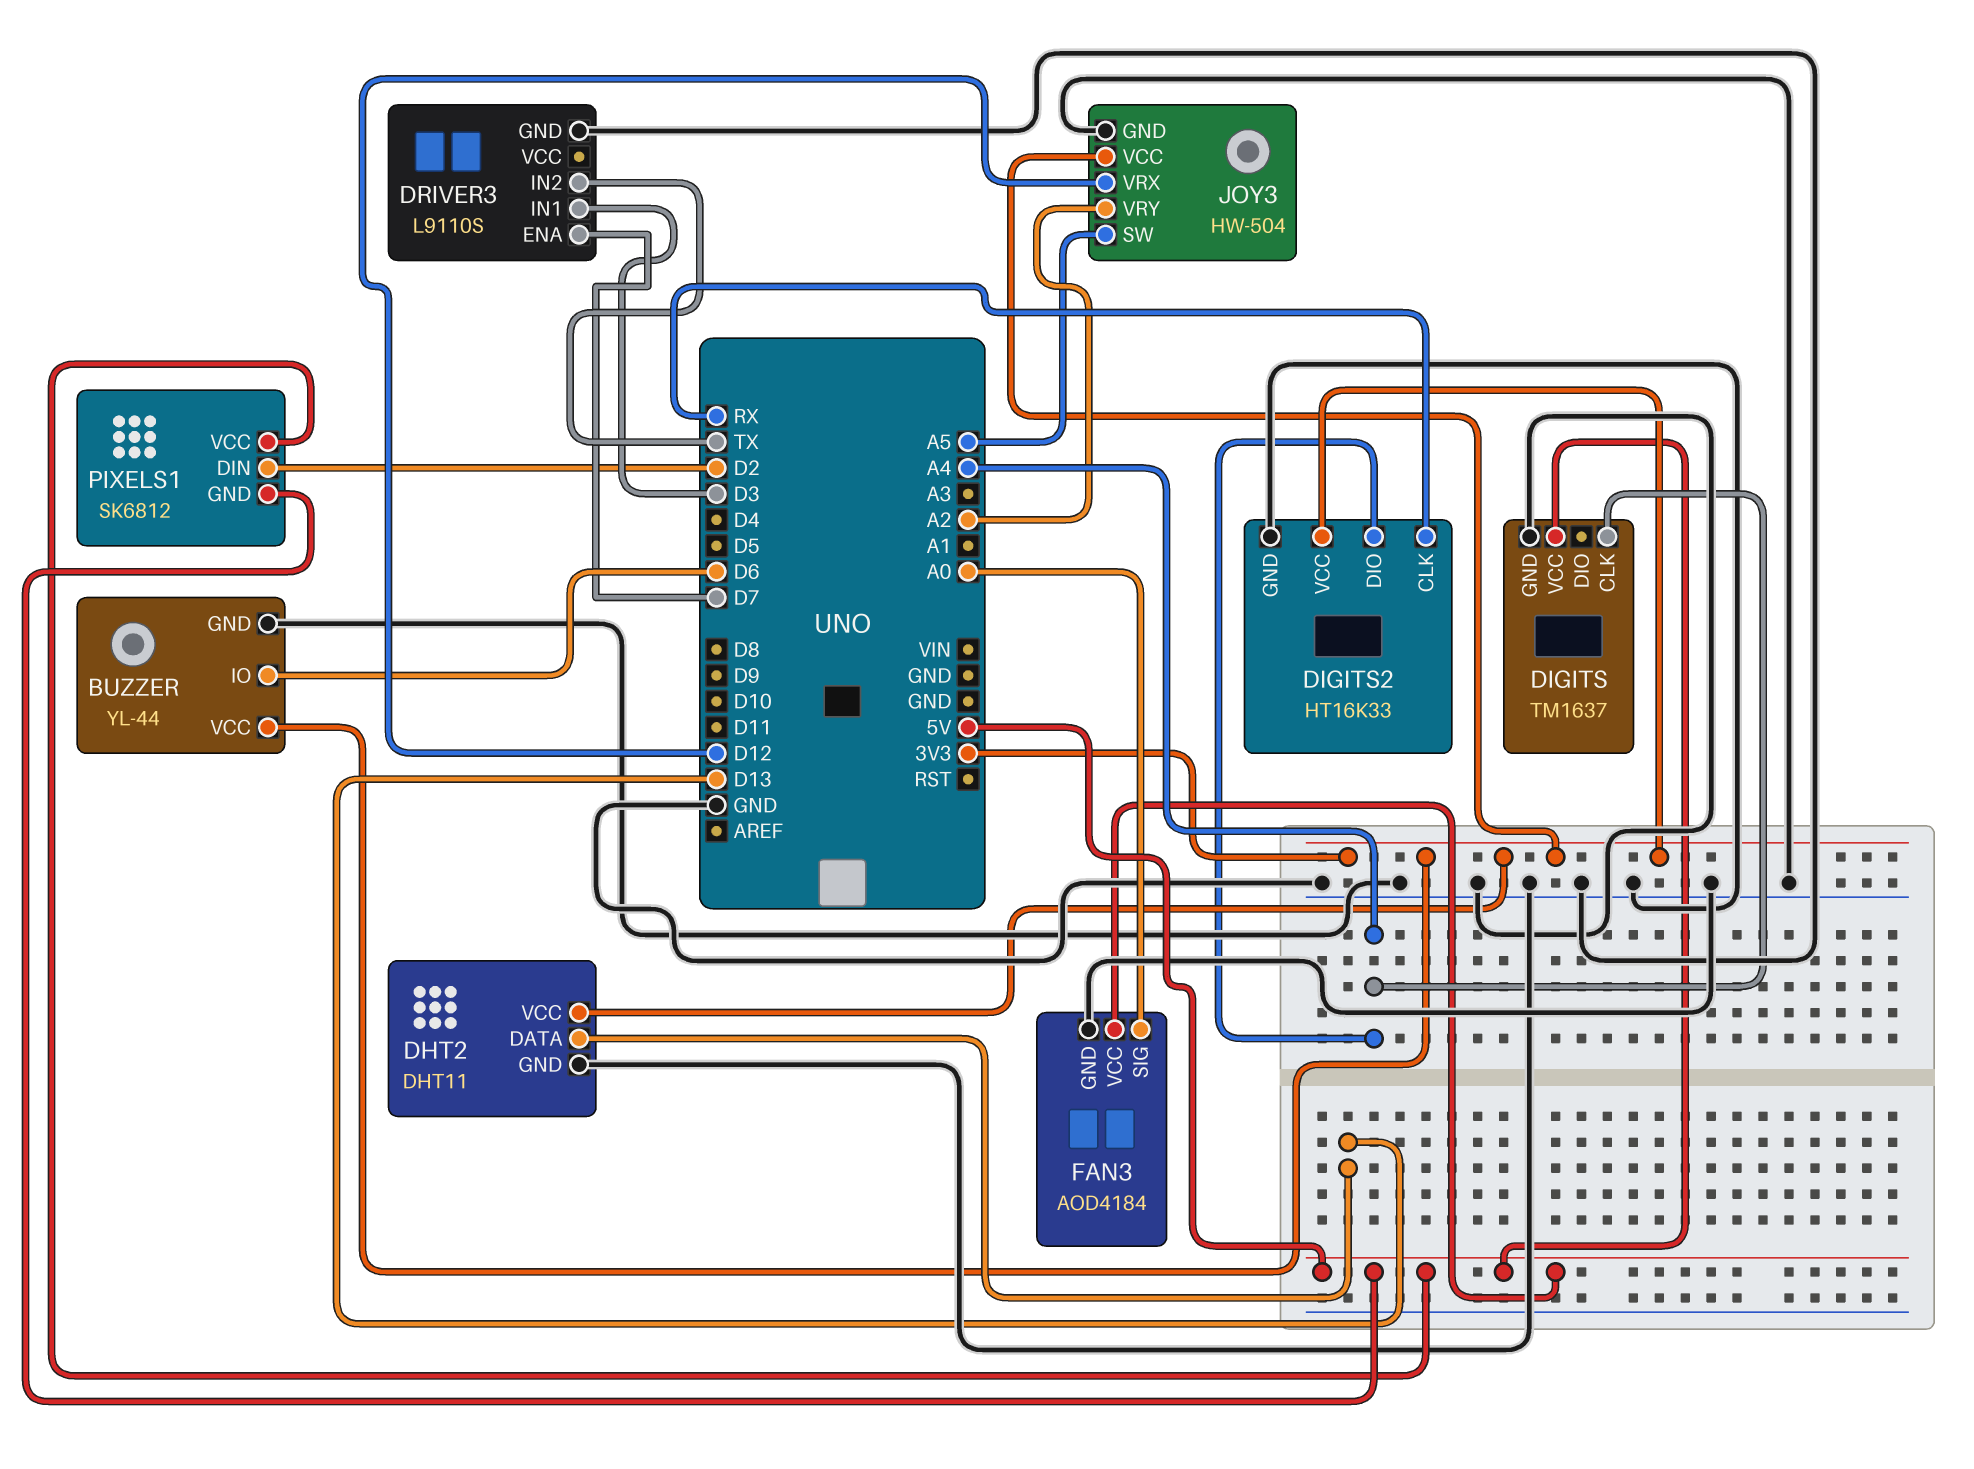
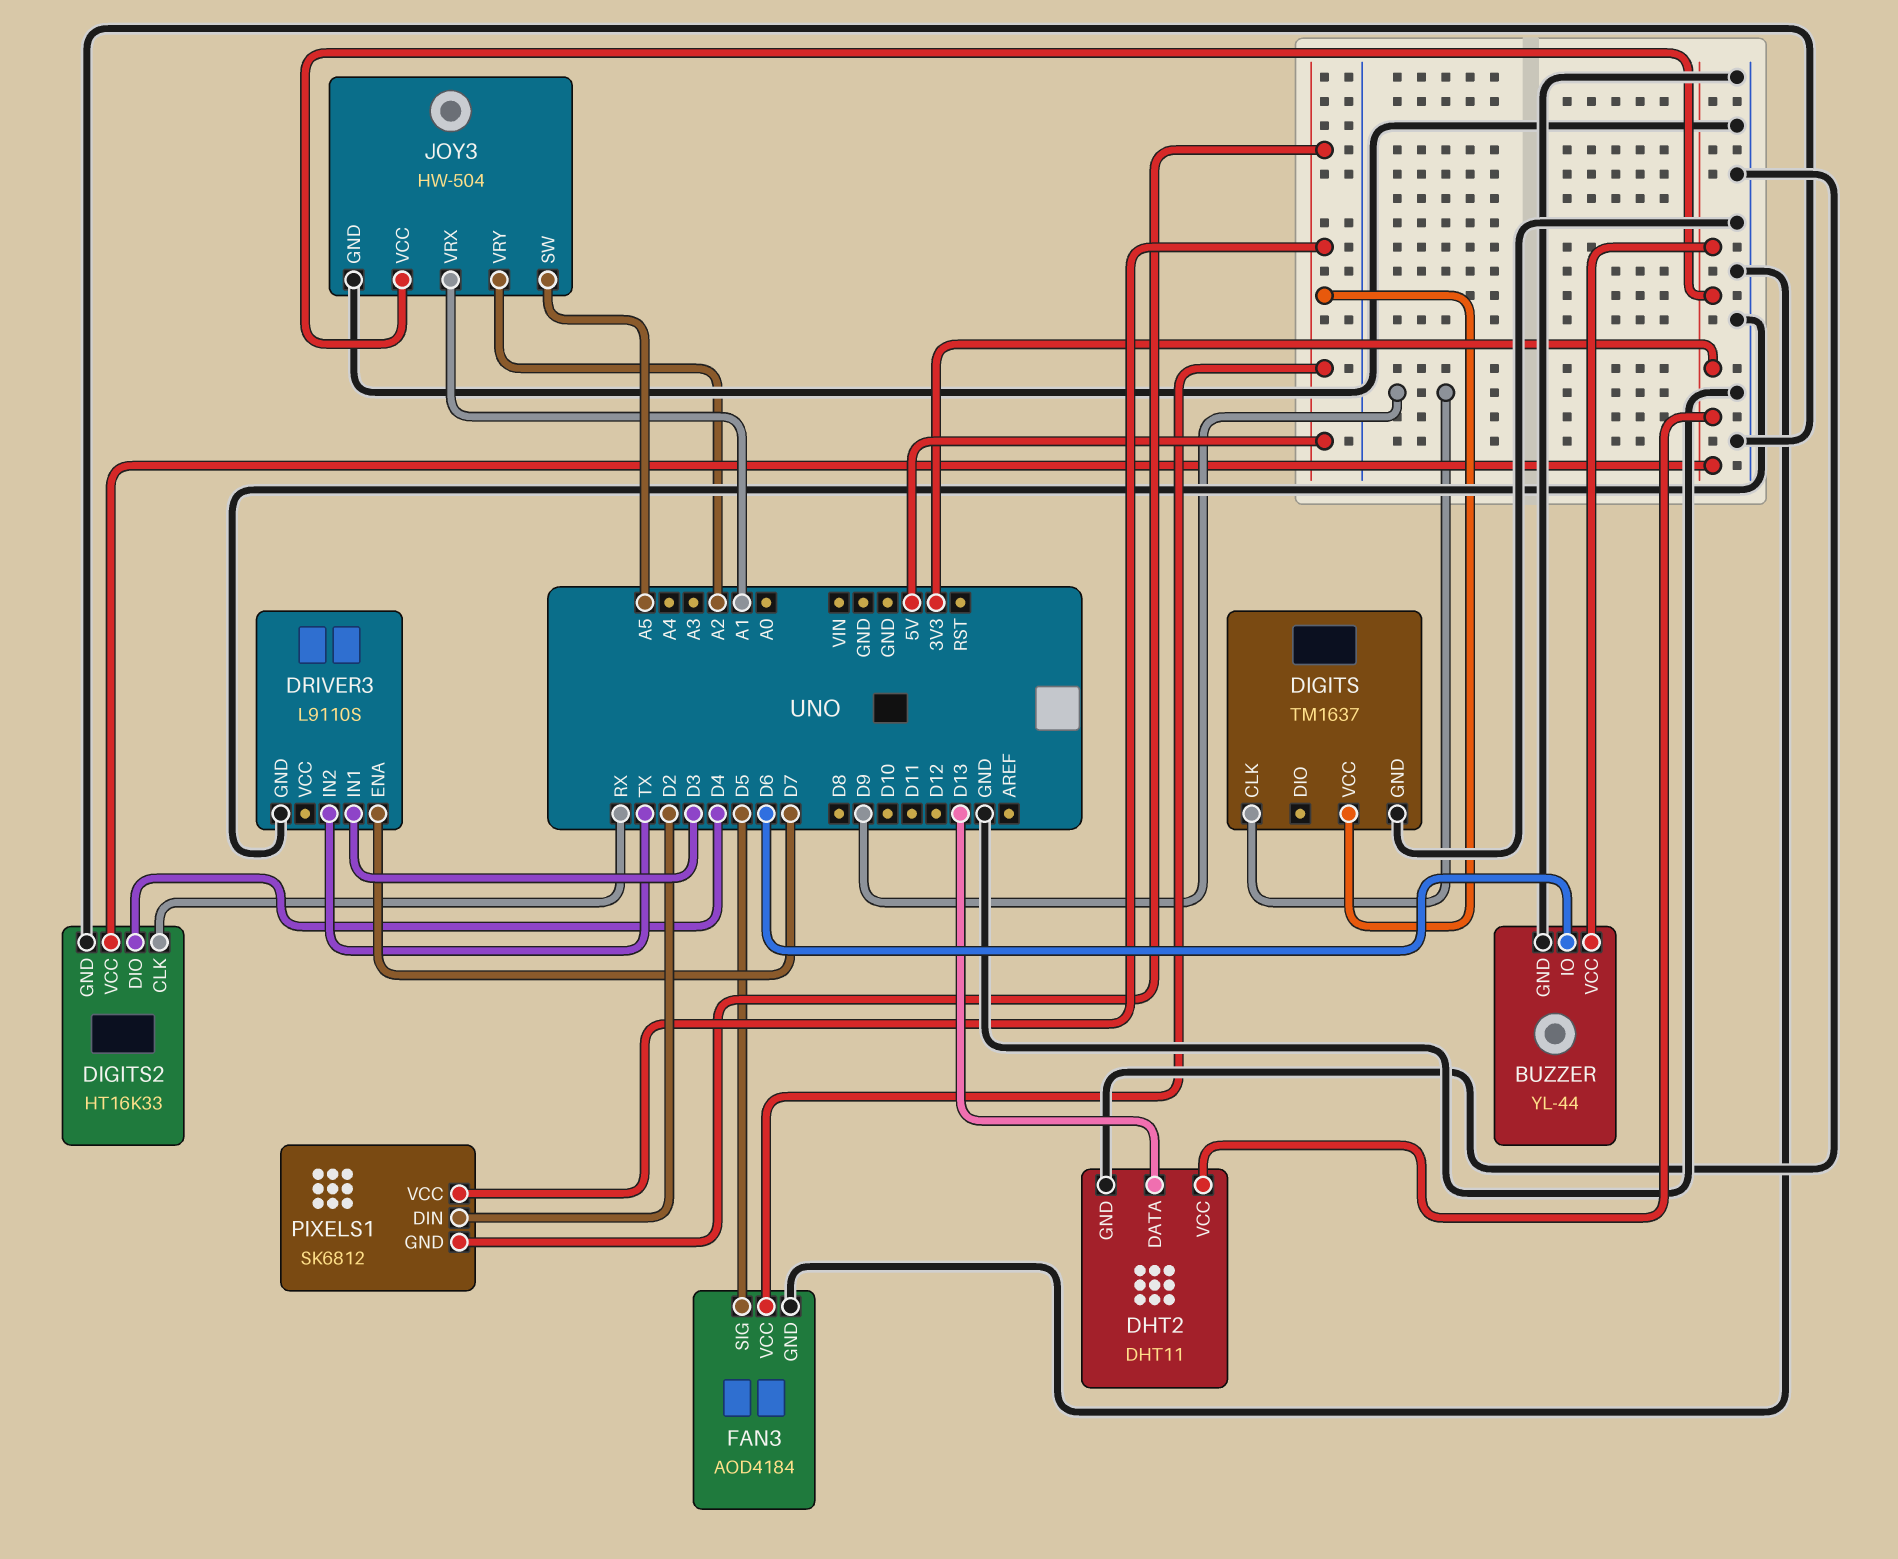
DIGITS pin CLK: A4 -> D9
DIGITS2 pin DIO: A4 -> D4
FAN3 pin SIG: A0 -> D5
JOY3 pin VRX: D12 -> A1

